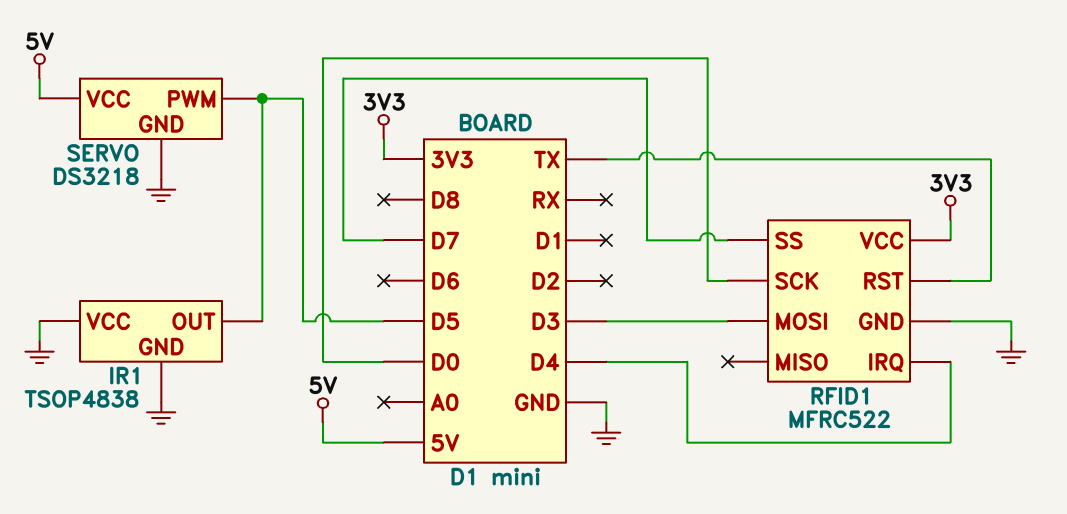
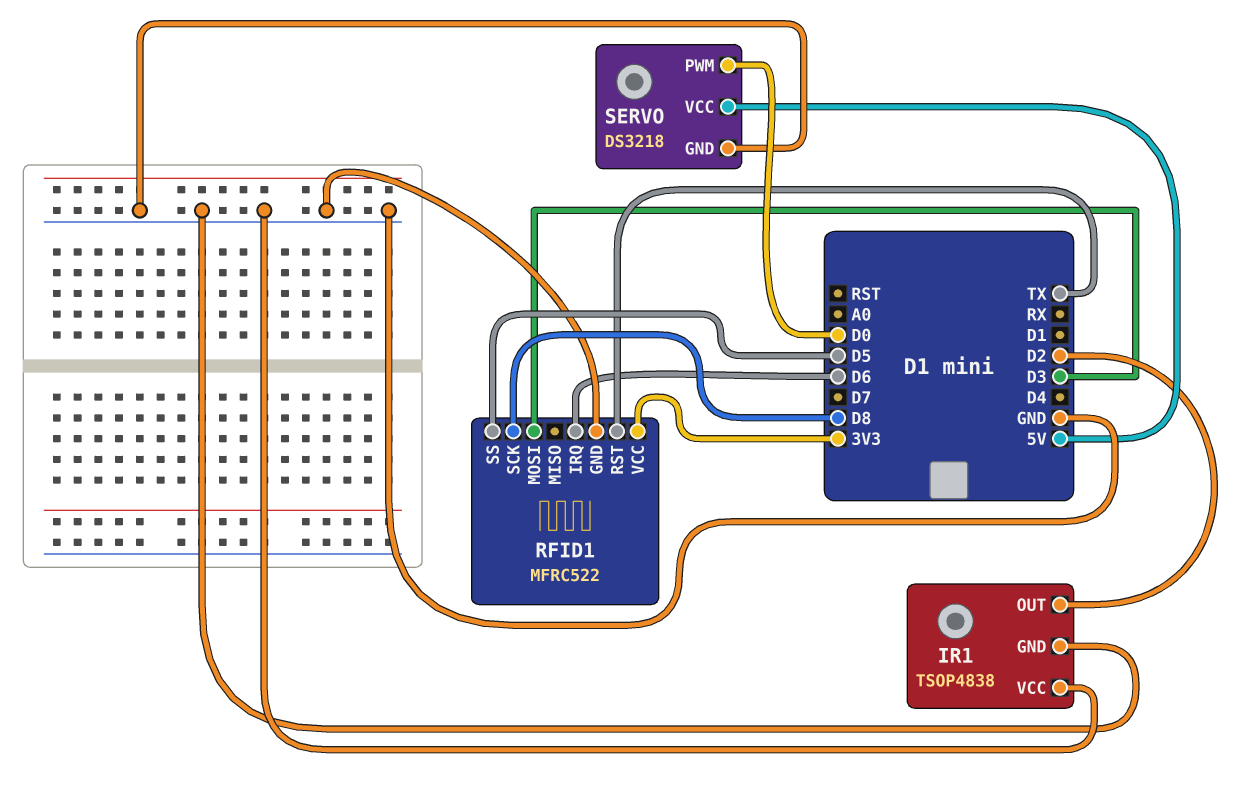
IR1 pin OUT: D5 -> D2
RFID1 pin IRQ: D4 -> D6
RFID1 pin SCK: D0 -> D8
RFID1 pin SS: D7 -> D5
SERVO pin PWM: D5 -> D0

